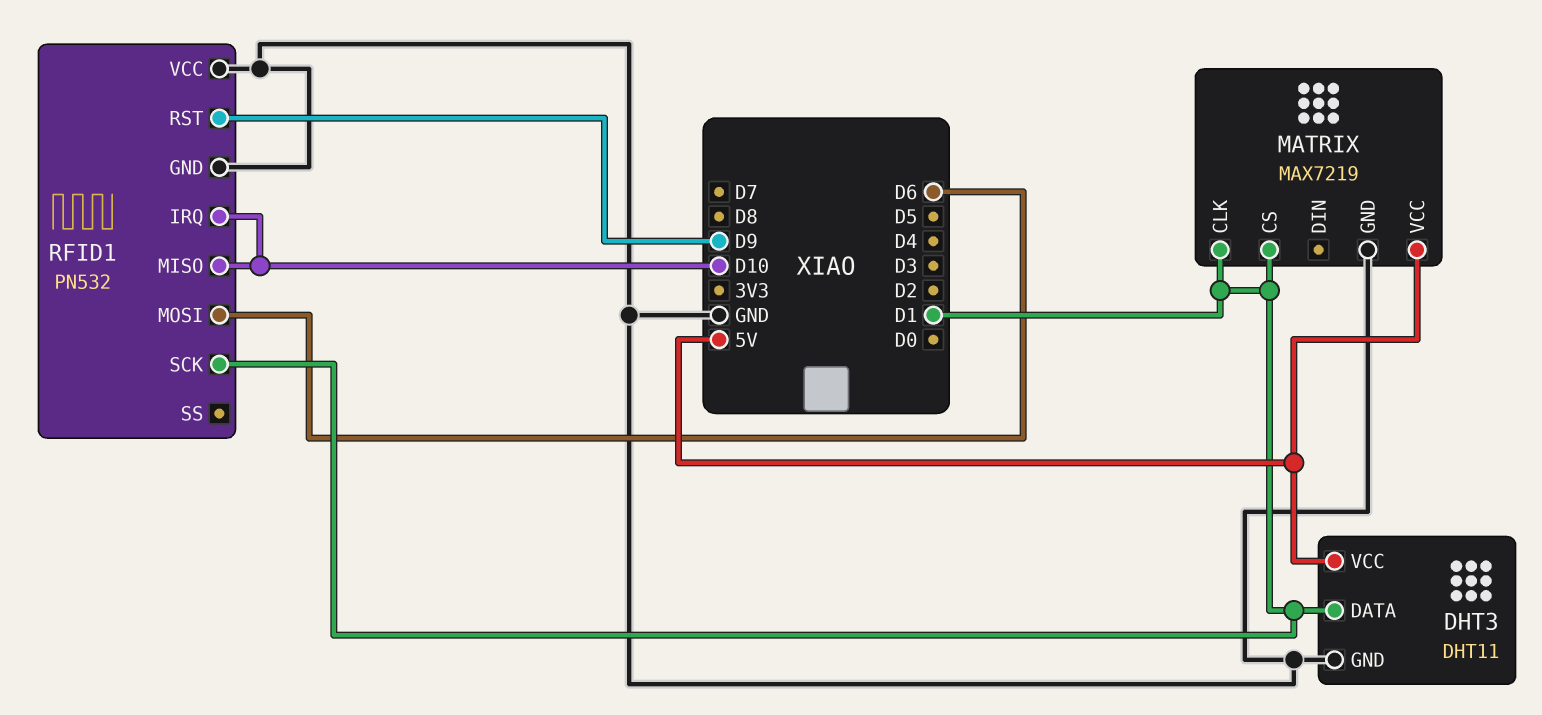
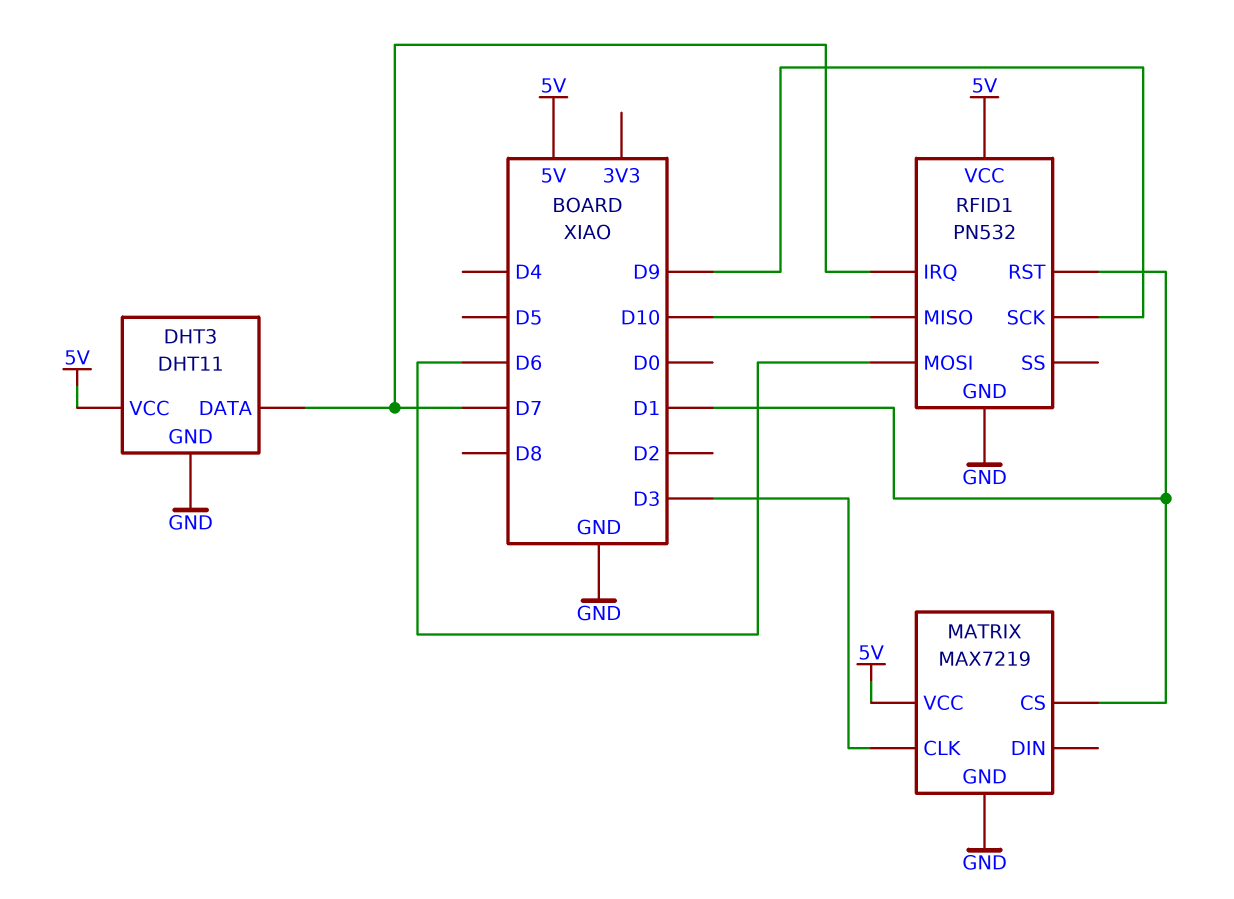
DHT3 pin DATA: D1 -> D7
MATRIX pin CLK: D1 -> D3
RFID1 pin IRQ: D10 -> D7
RFID1 pin RST: D9 -> D1
RFID1 pin SCK: D1 -> D9
RFID1 pin VCC: GND -> 5V

